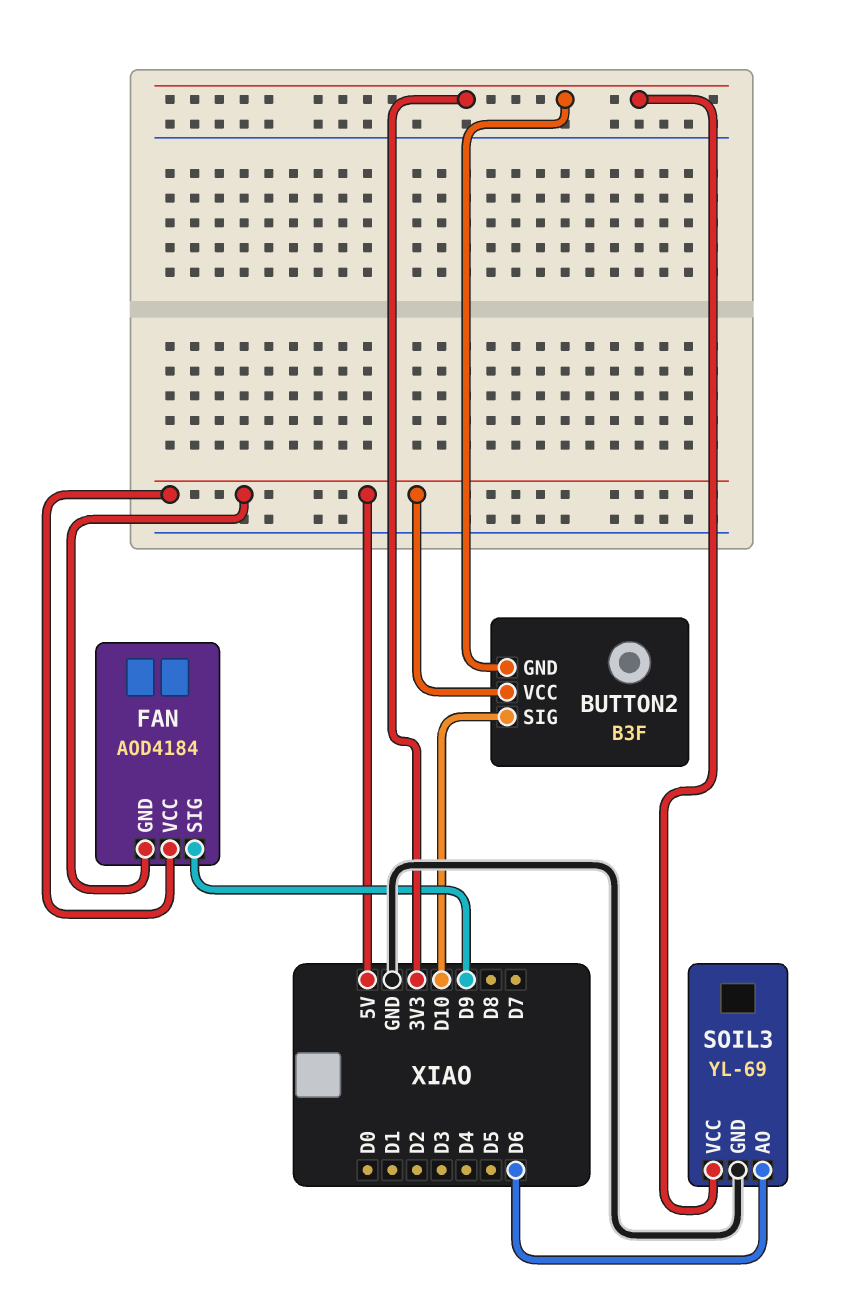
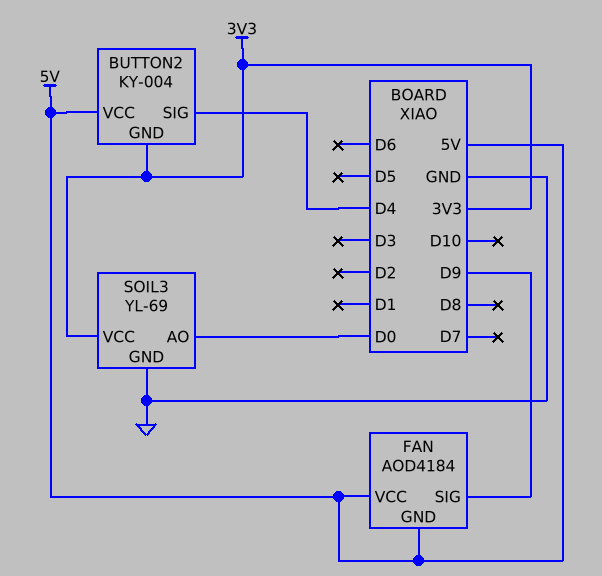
BUTTON2: B3F -> KY-004
BUTTON2 pin SIG: D10 -> D4
SOIL3 pin AO: D6 -> D0

